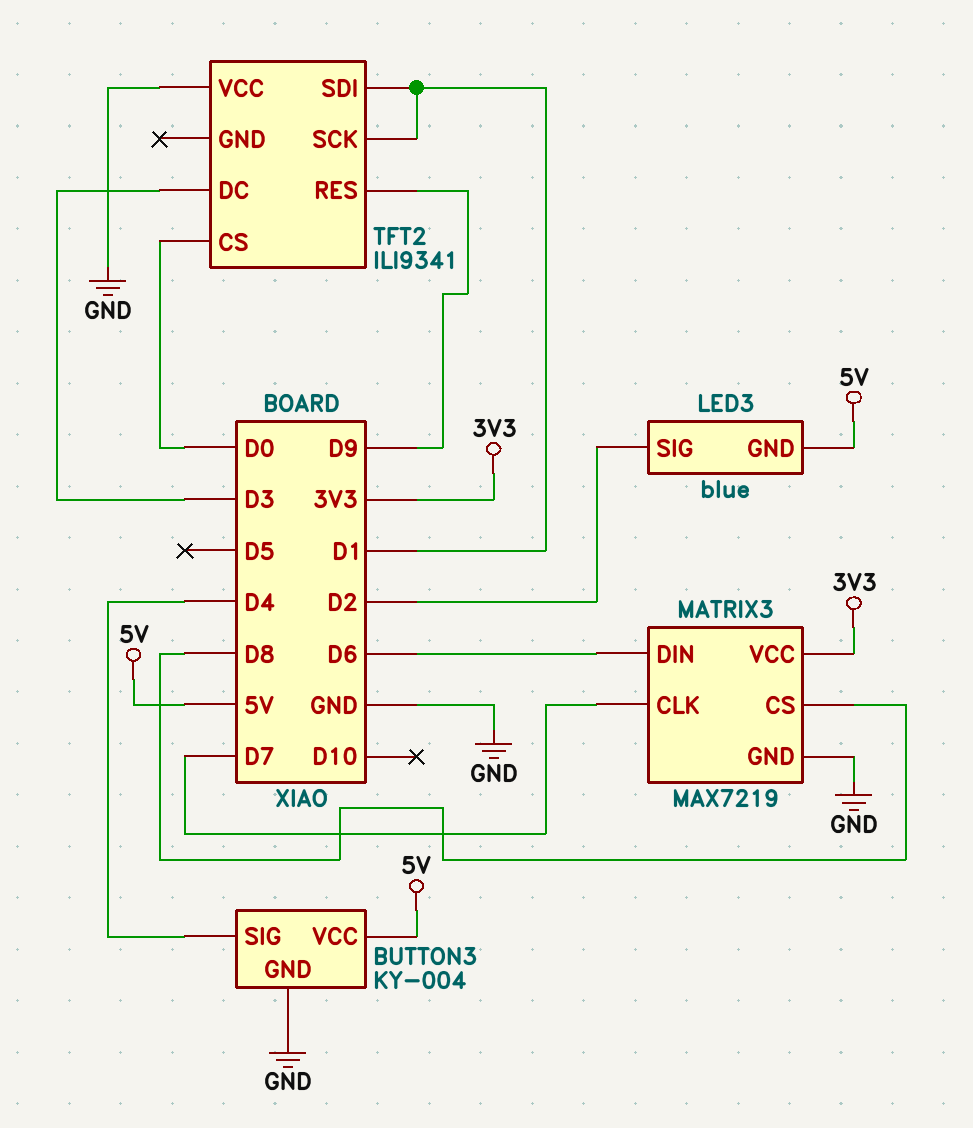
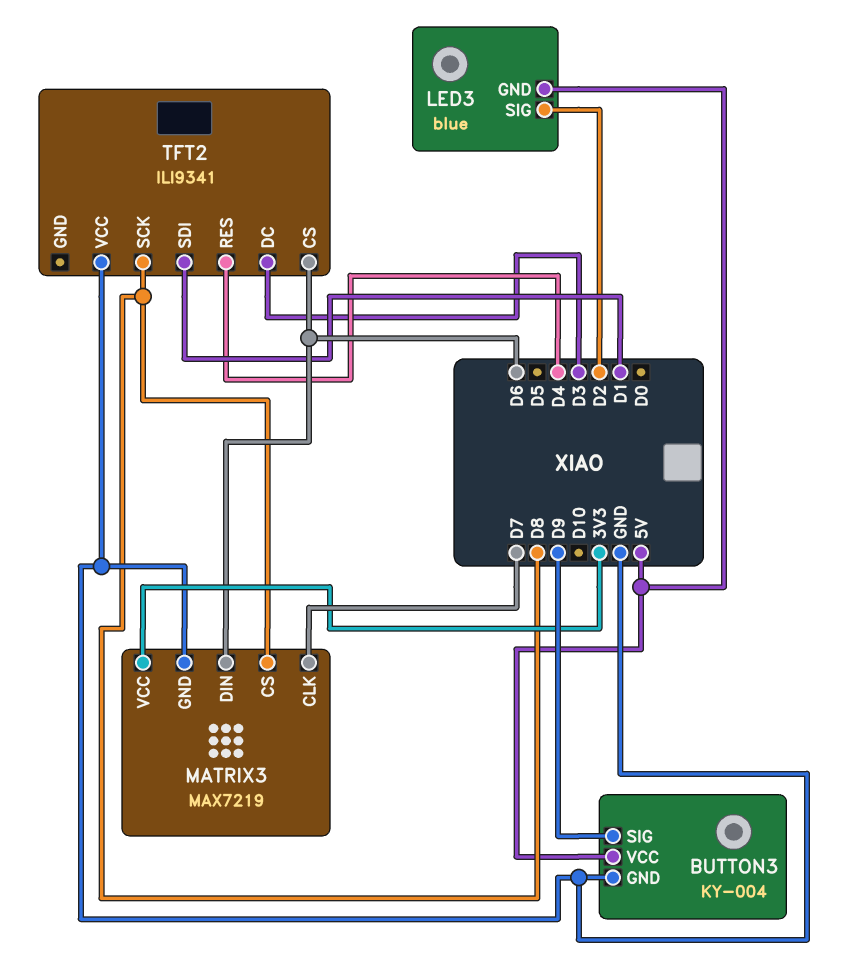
BUTTON3 pin SIG: D4 -> D9
TFT2 pin CS: D0 -> D6
TFT2 pin RES: D9 -> D4
TFT2 pin SCK: D1 -> D8

